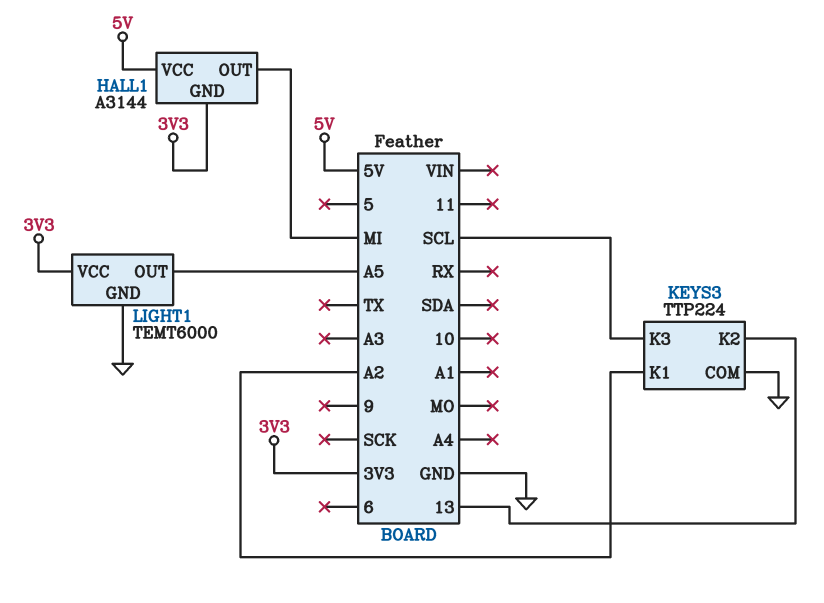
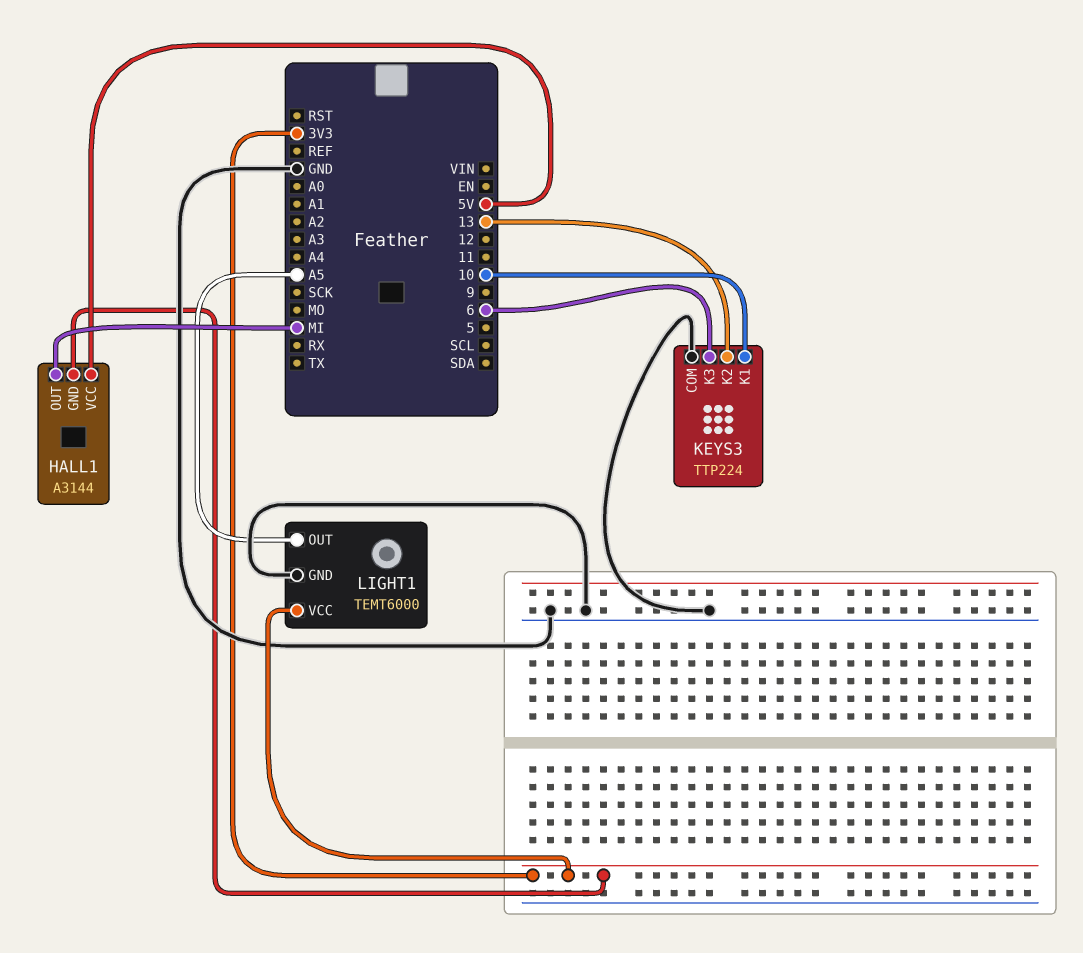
KEYS3 pin K1: A2 -> 10
KEYS3 pin K3: SCL -> 6

